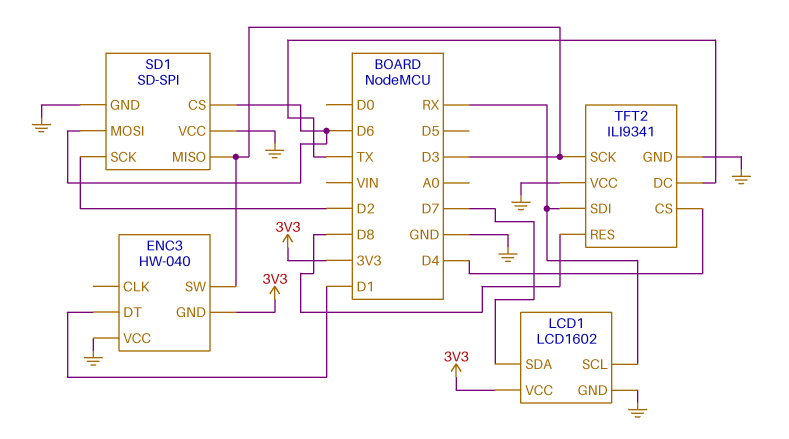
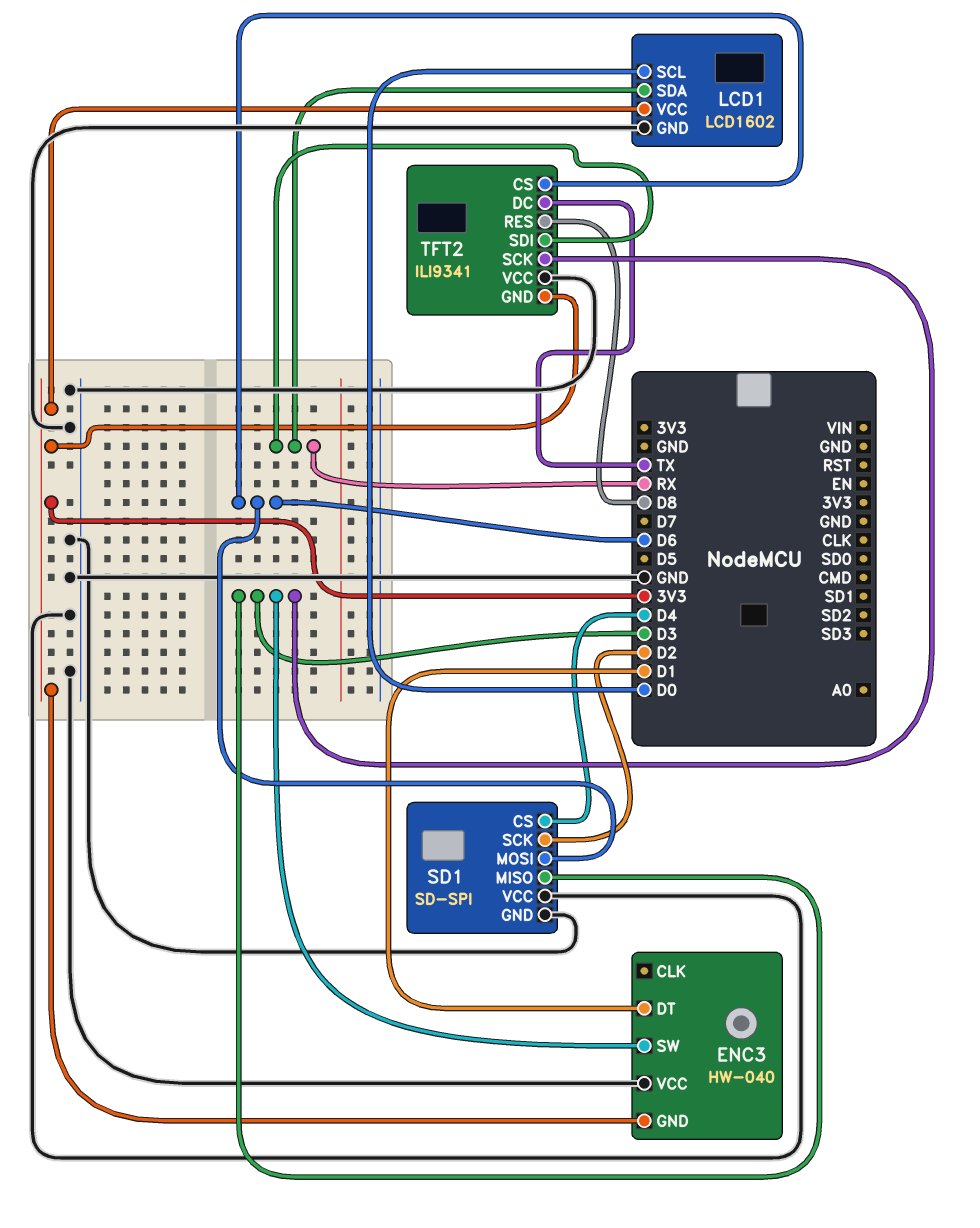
LCD1 pin SCL: RX -> D0
LCD1 pin SDA: D7 -> RX
SD1 pin CS: D6 -> D4
TFT2 pin CS: D4 -> D6
TFT2 pin GND: GND -> 3V3

